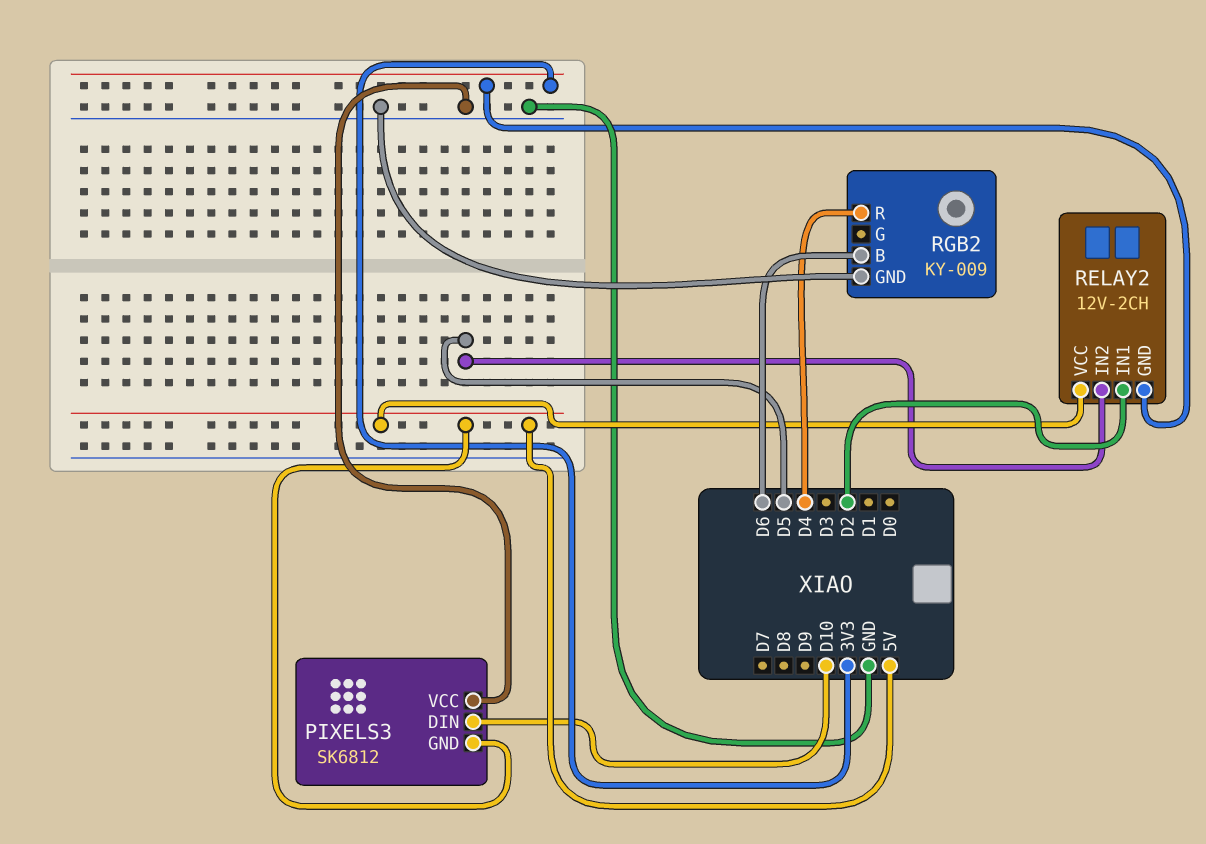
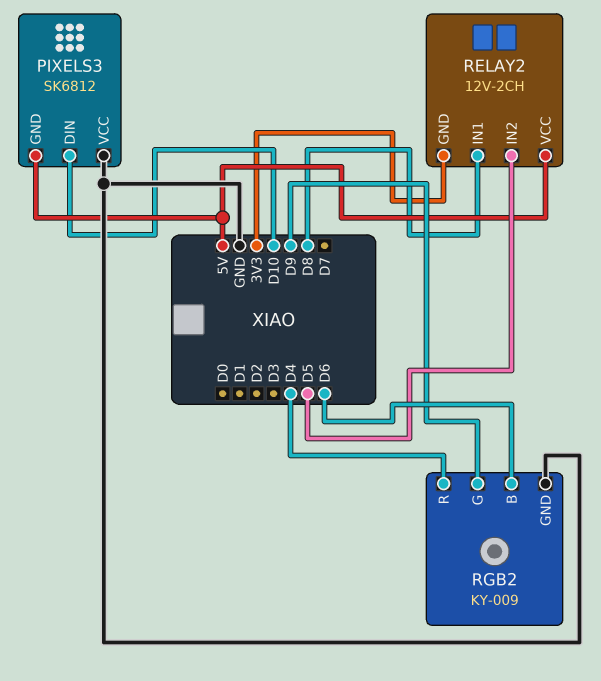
RELAY2 pin IN1: D2 -> D8
RGB2 pin G: none -> D9

